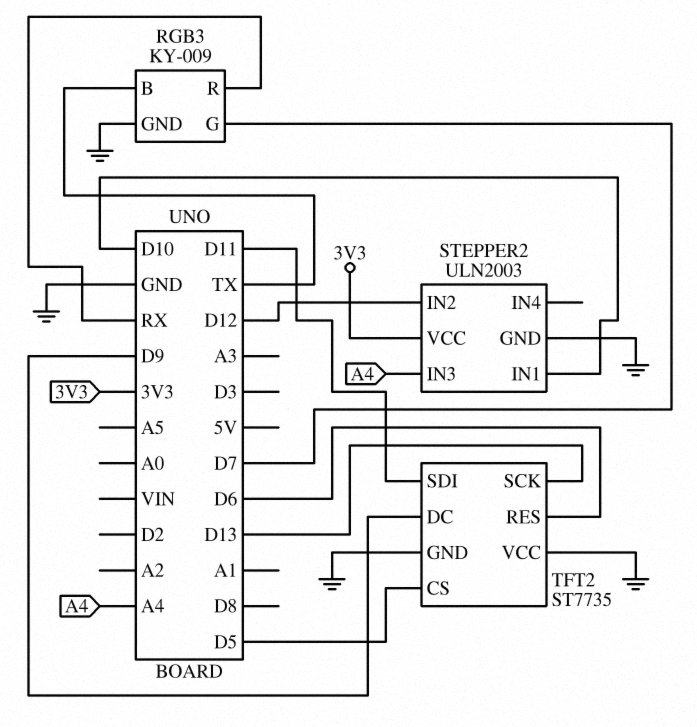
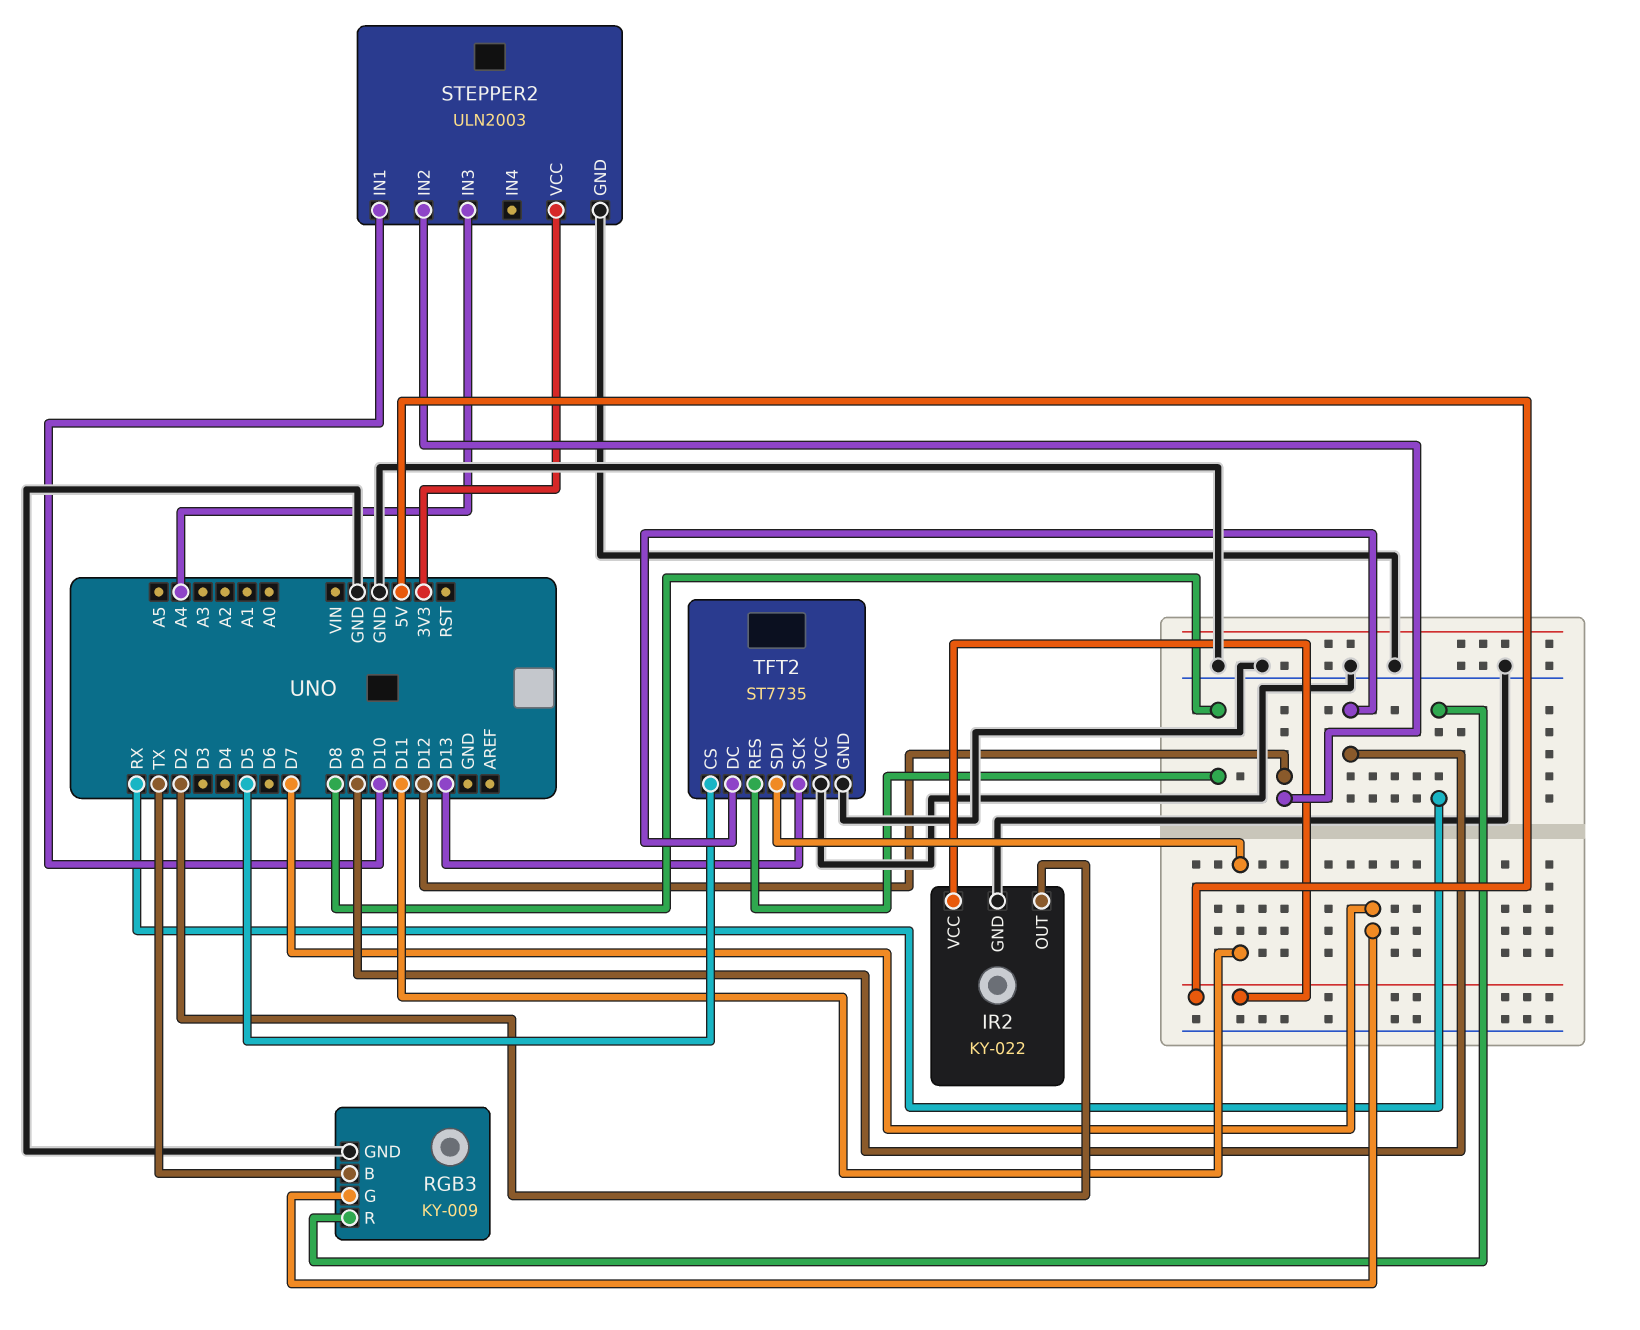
IR2: none -> KY-022
IR2 pin GND: none -> GND
IR2 pin OUT: none -> D2
IR2 pin VCC: none -> 5V
TFT2 pin RES: D6 -> D8

